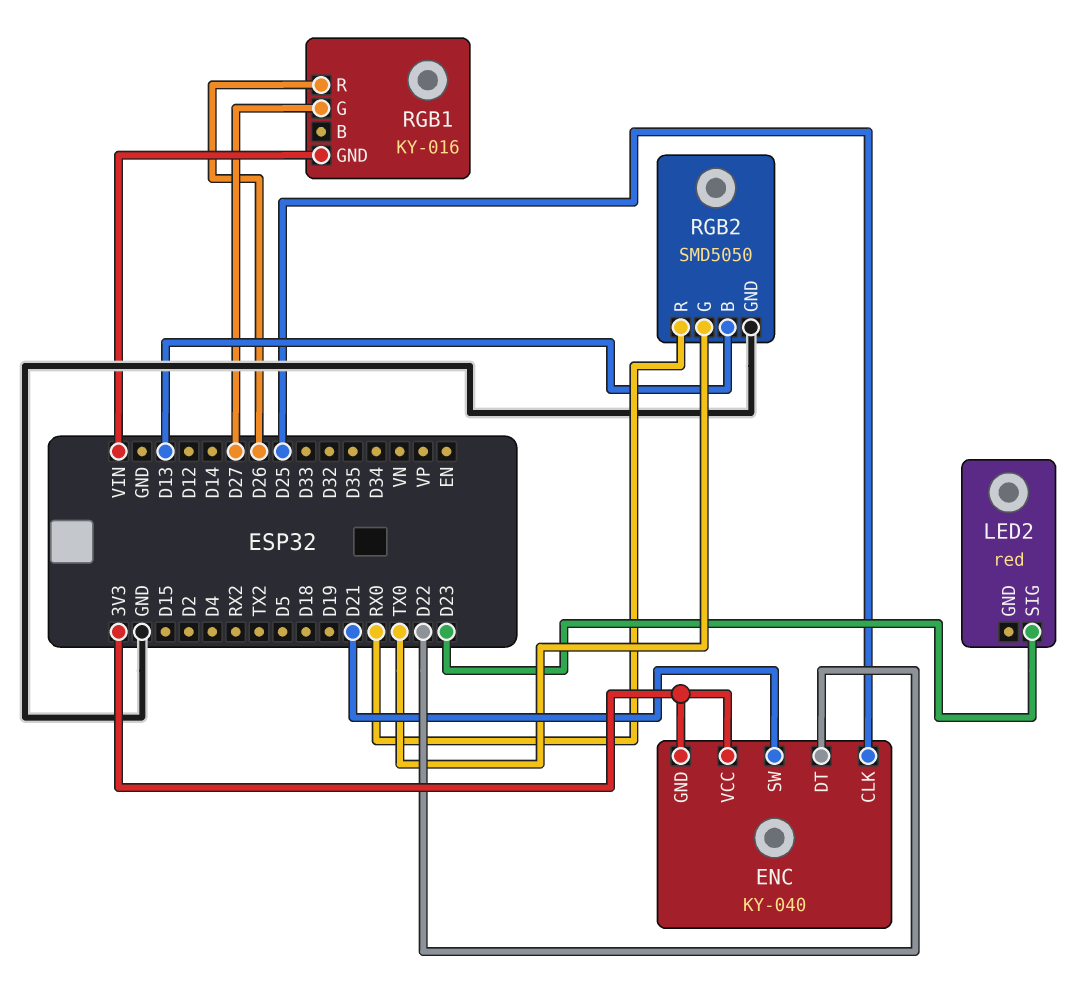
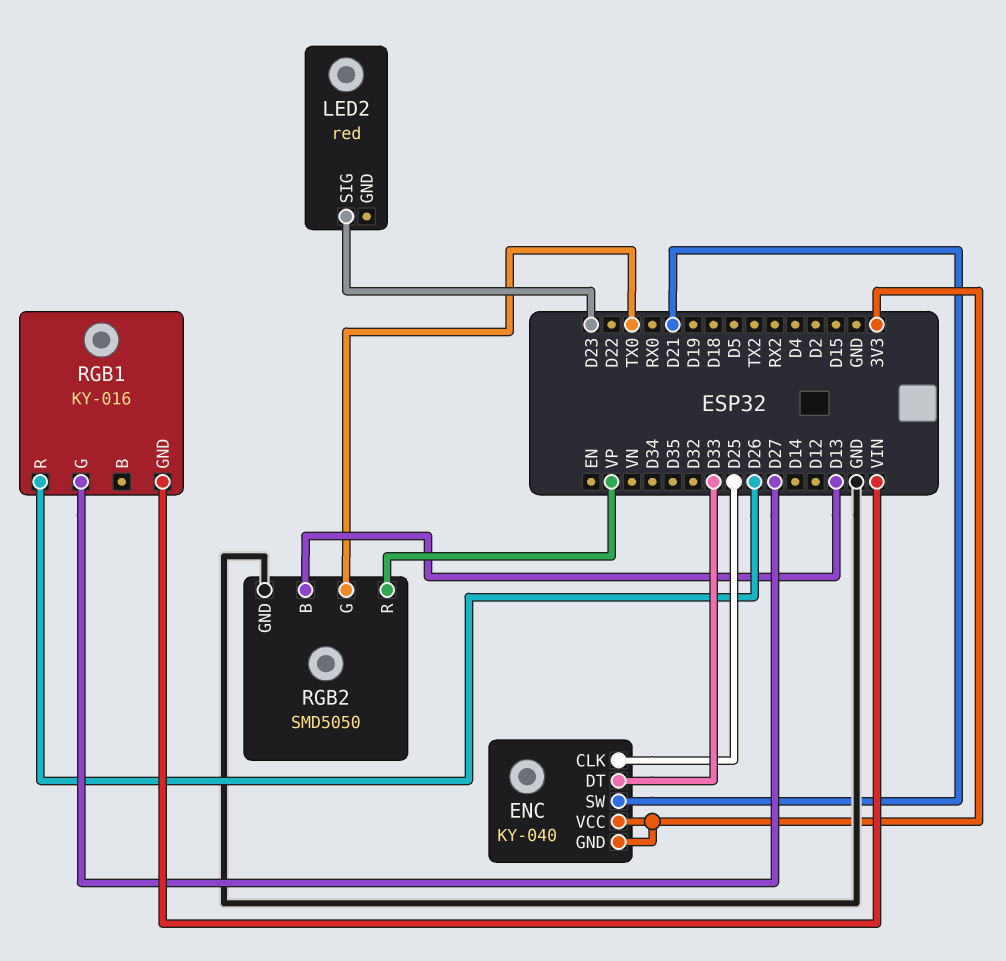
ENC pin DT: D22 -> D33
RGB2 pin R: RX0 -> VP

